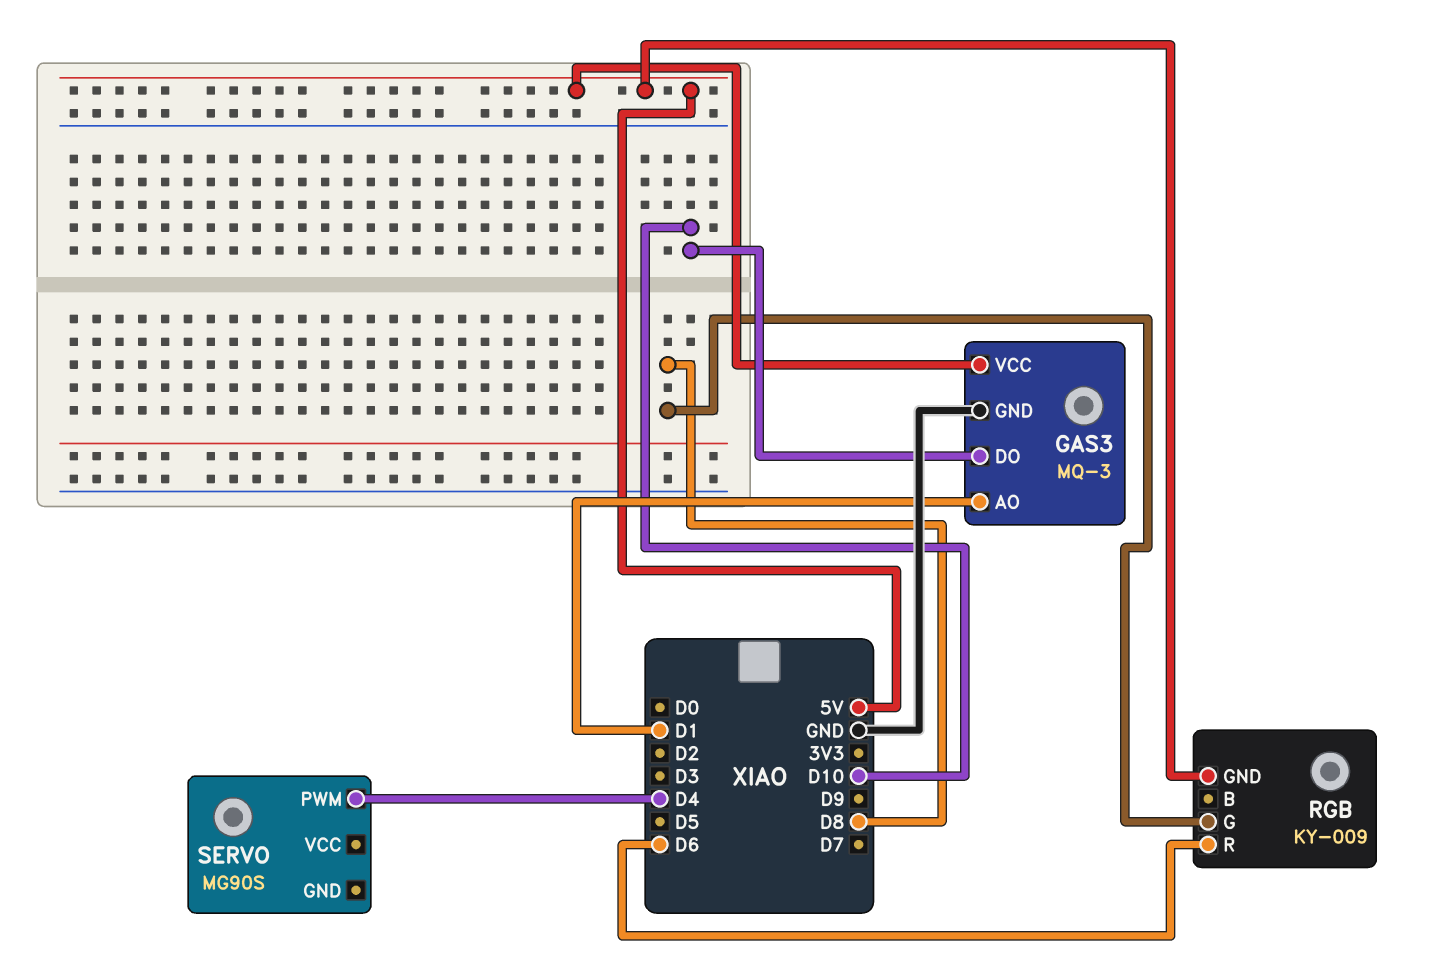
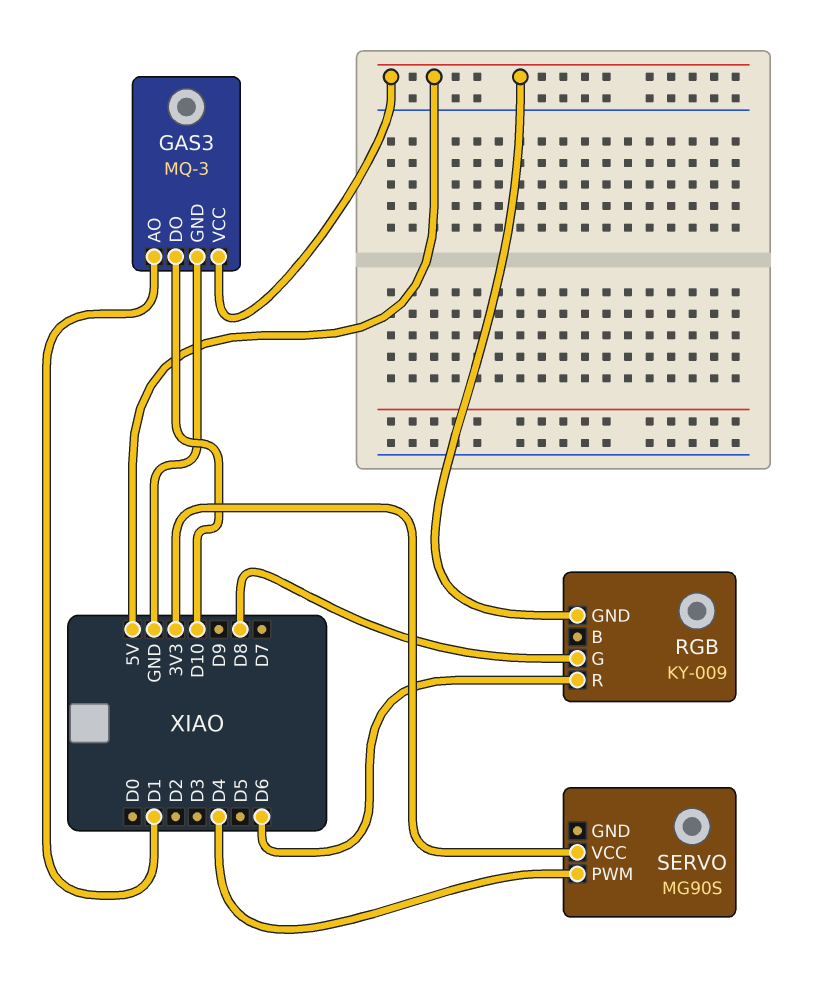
SERVO pin VCC: none -> 3V3

